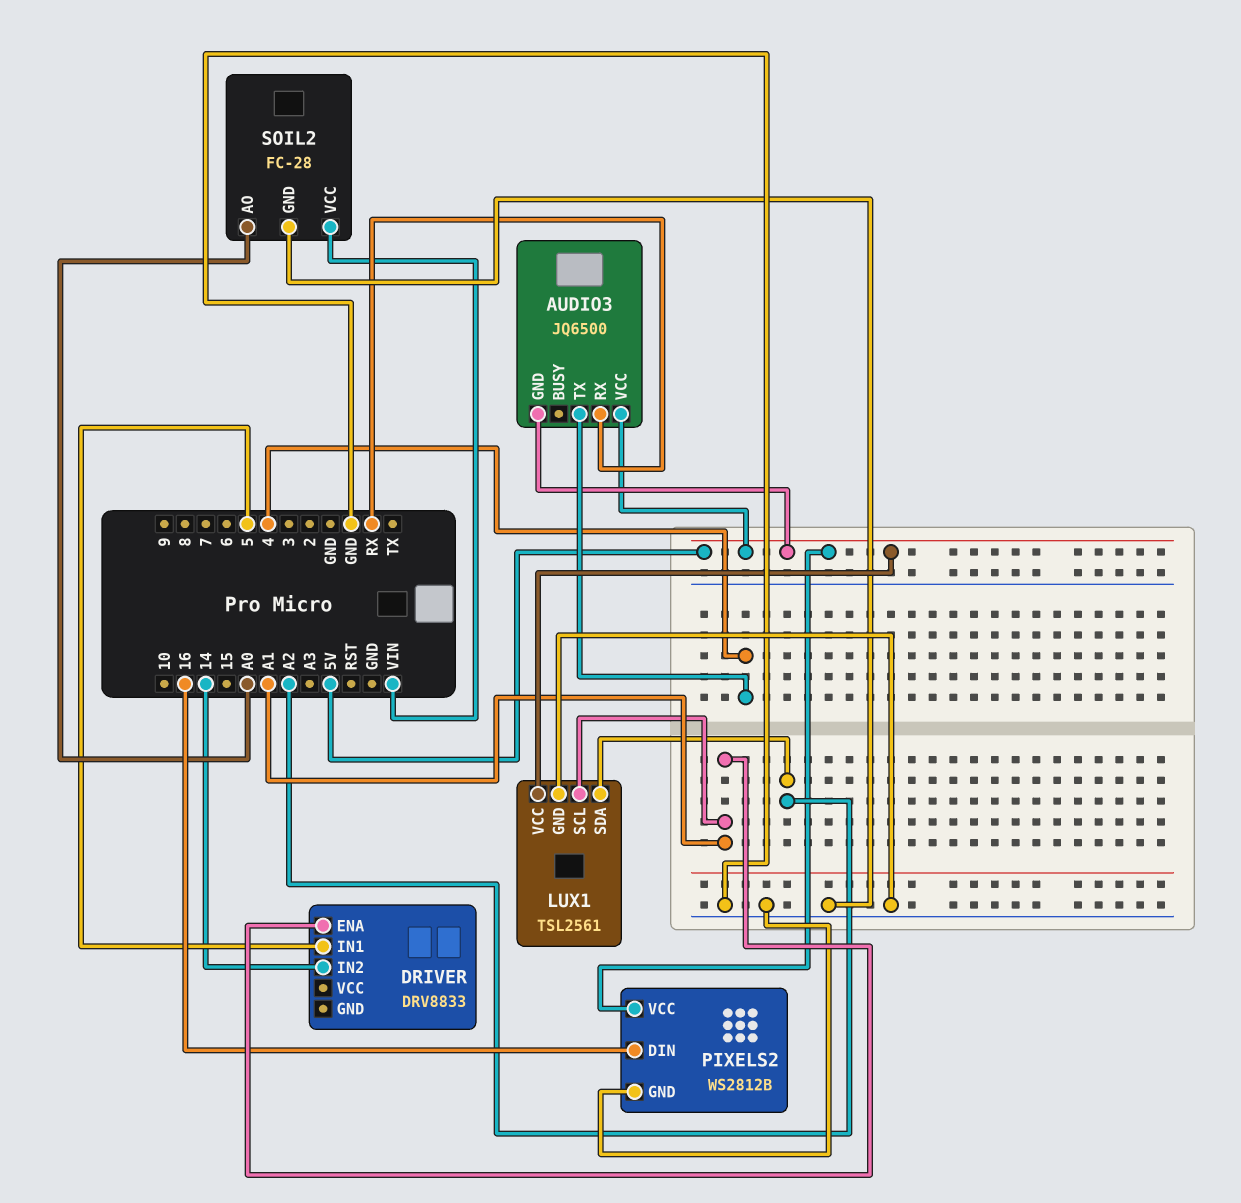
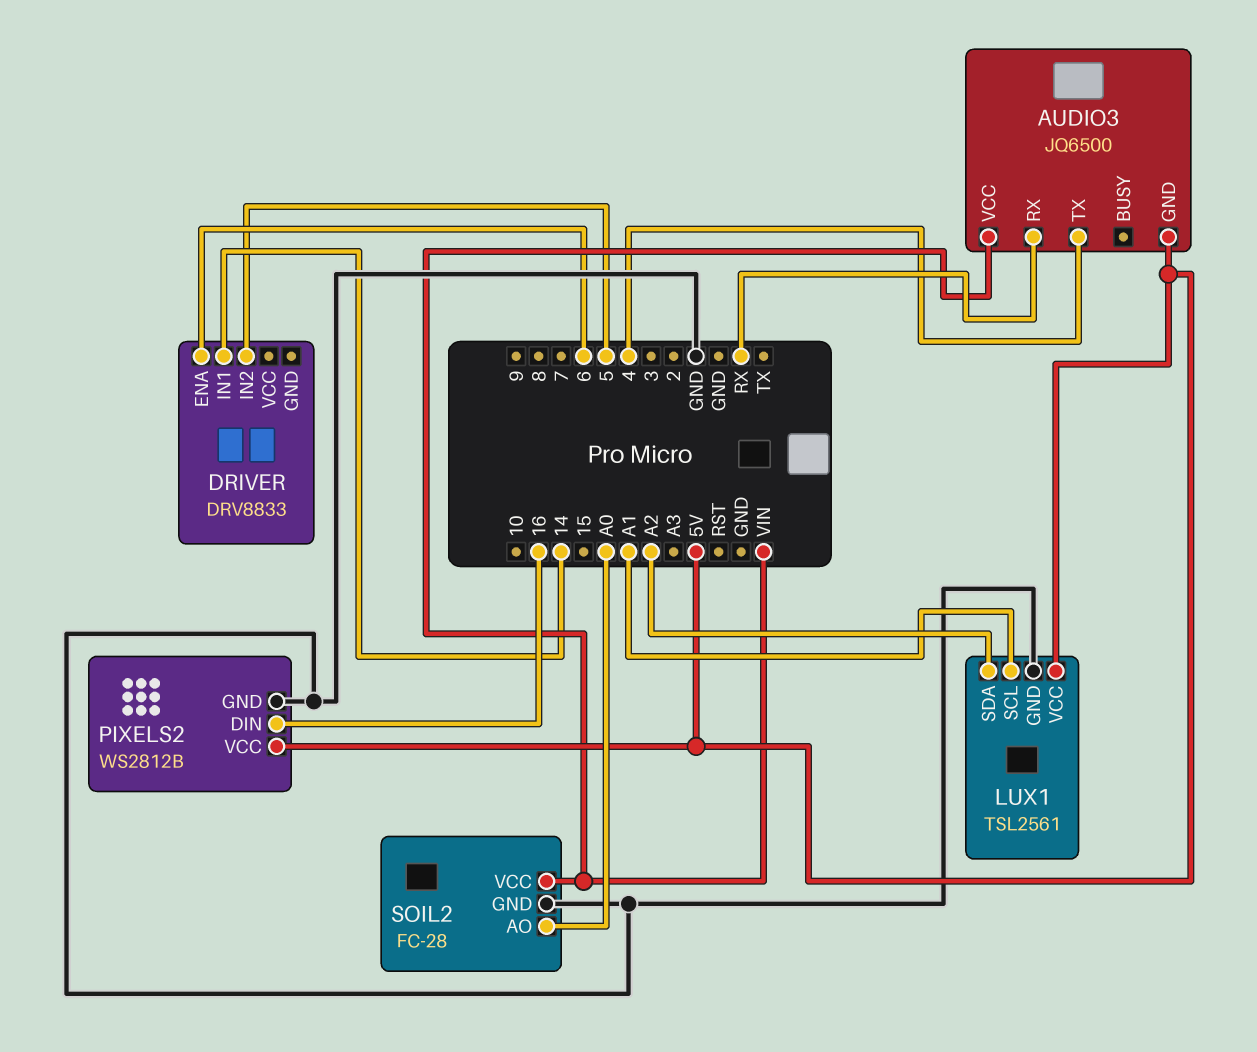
AUDIO3 pin VCC: 5V -> VIN
DRIVER pin ENA: A1 -> 6
DRIVER pin IN1: 5 -> 14
DRIVER pin IN2: 14 -> 5

